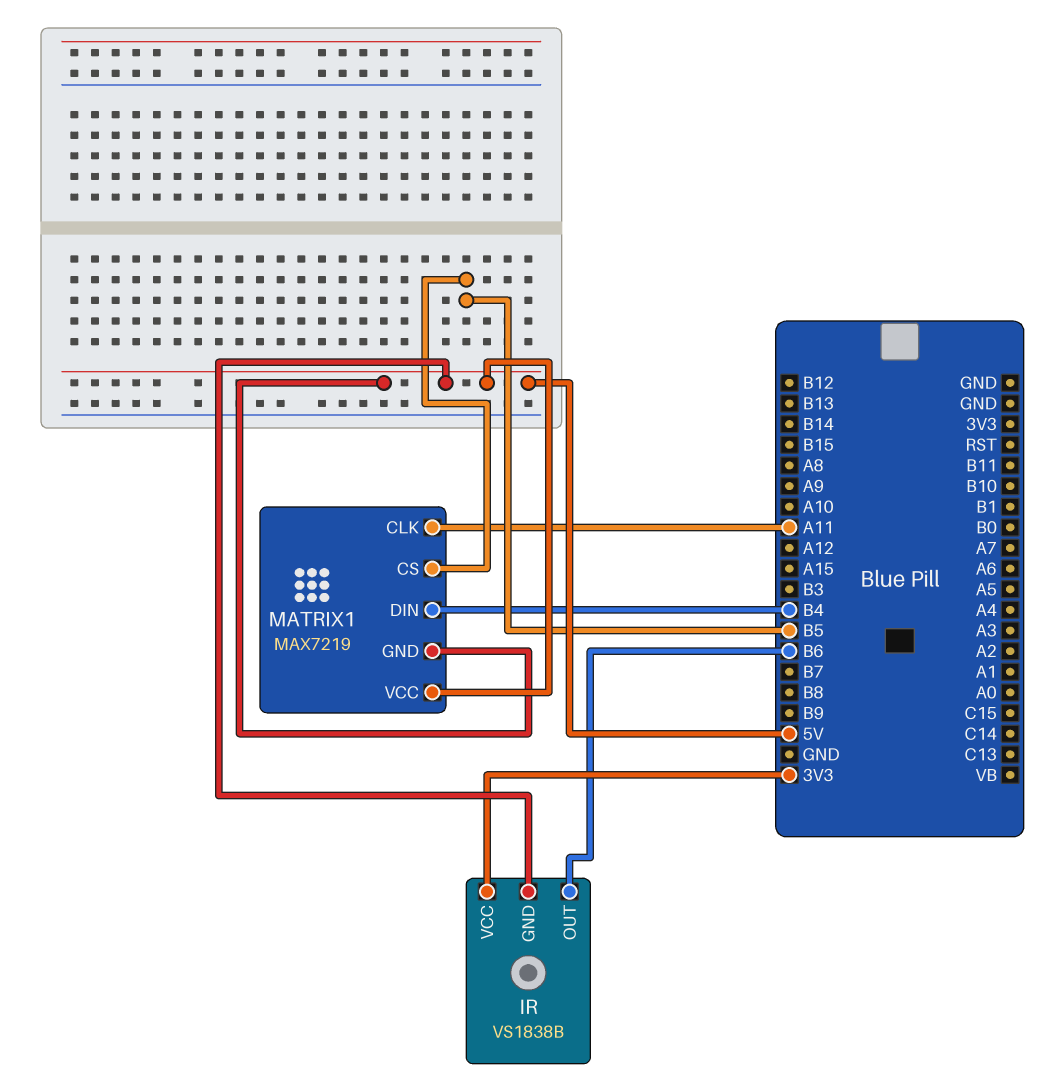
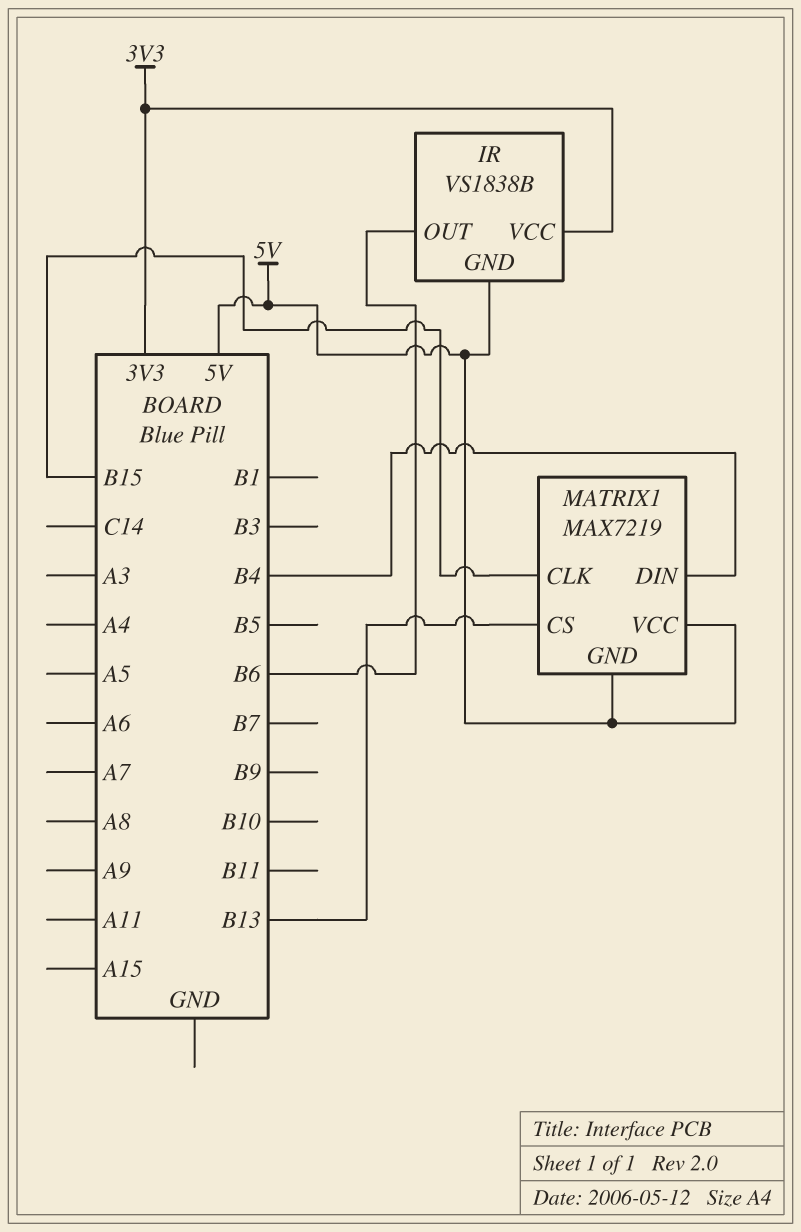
MATRIX1 pin CLK: A11 -> B15
MATRIX1 pin CS: B5 -> B13

